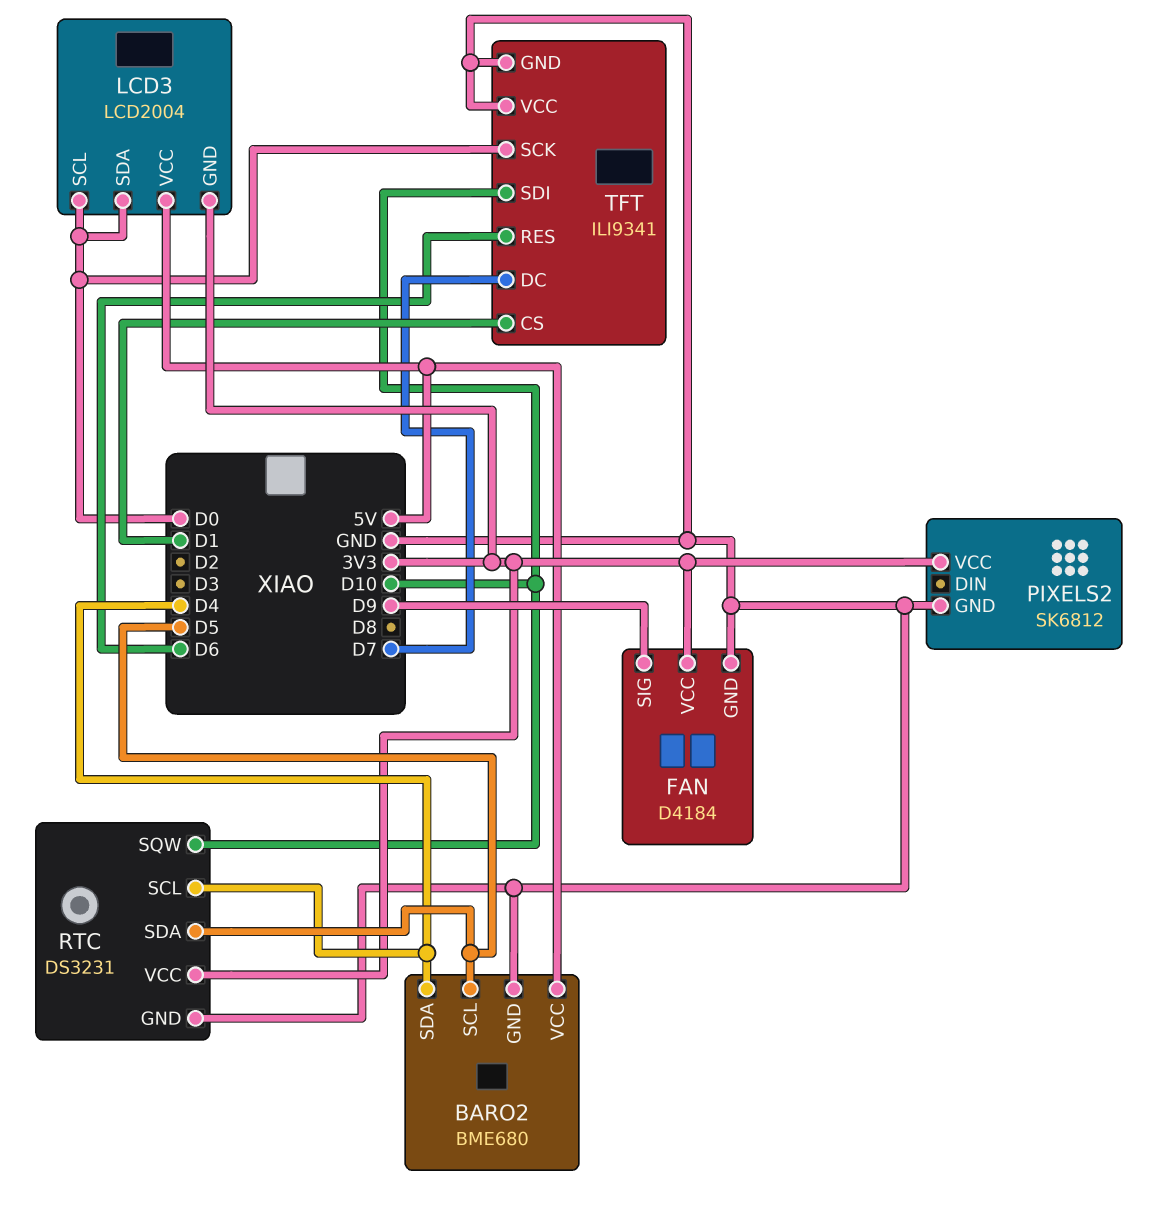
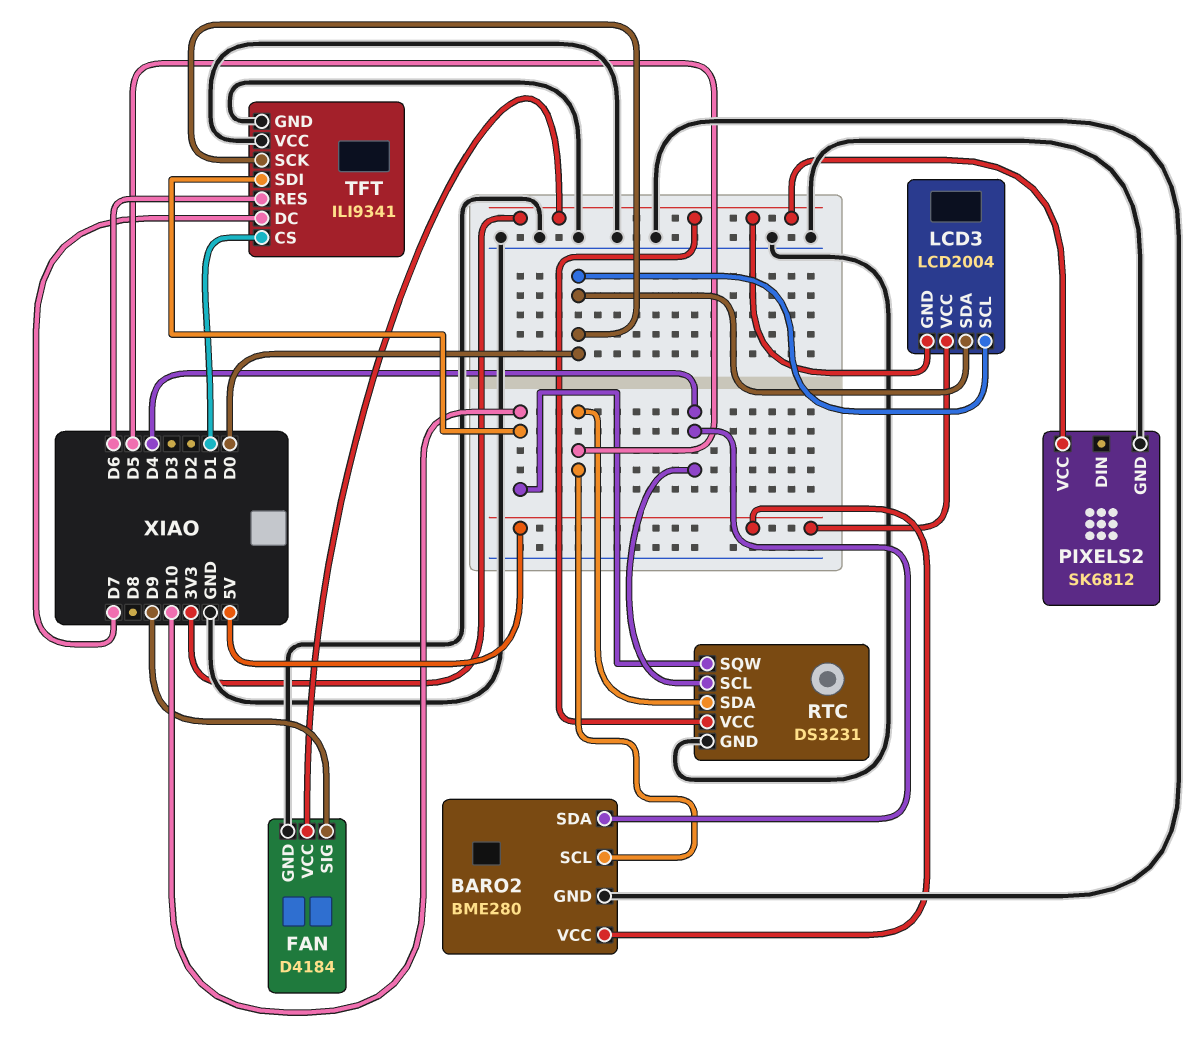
BARO2: BME680 -> BME280

